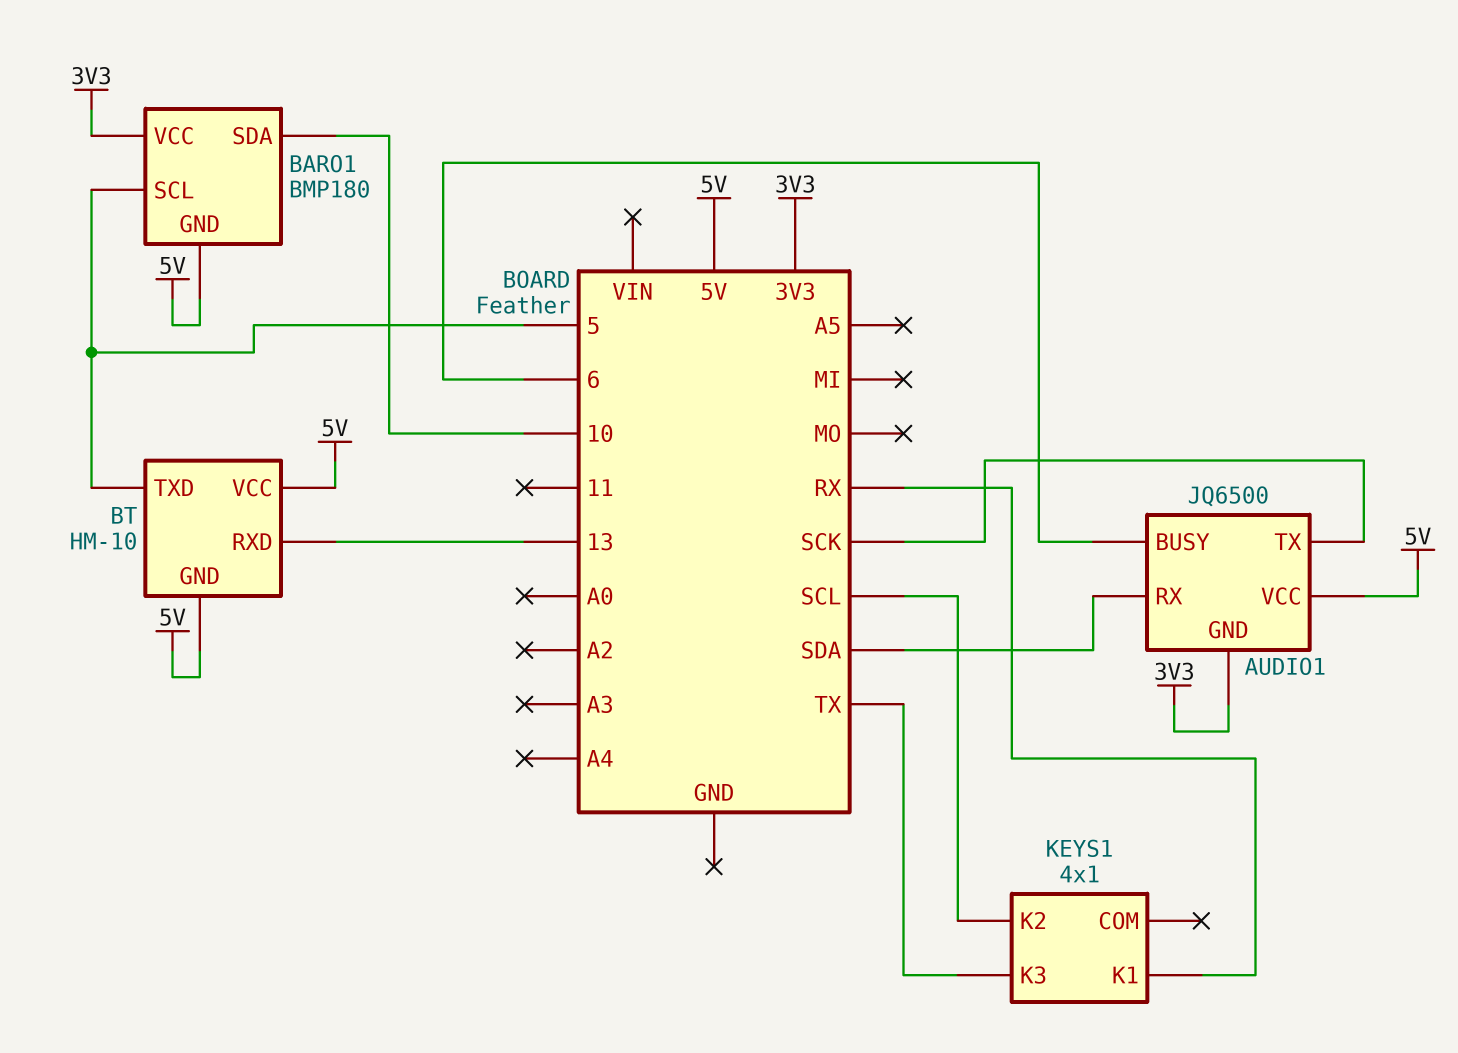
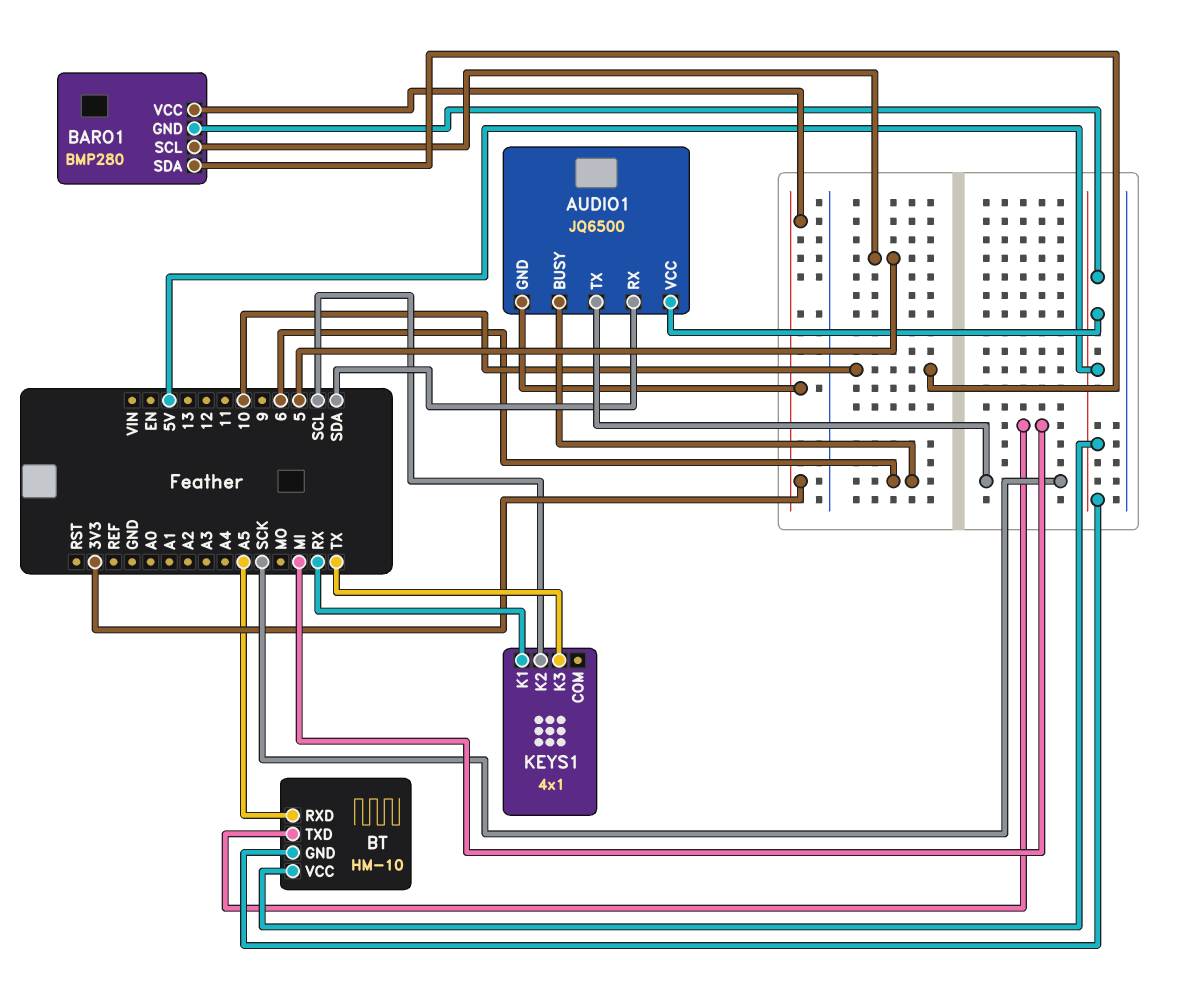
BARO1: BMP180 -> BMP280
BT pin RXD: 13 -> A5
BT pin TXD: 5 -> MI

